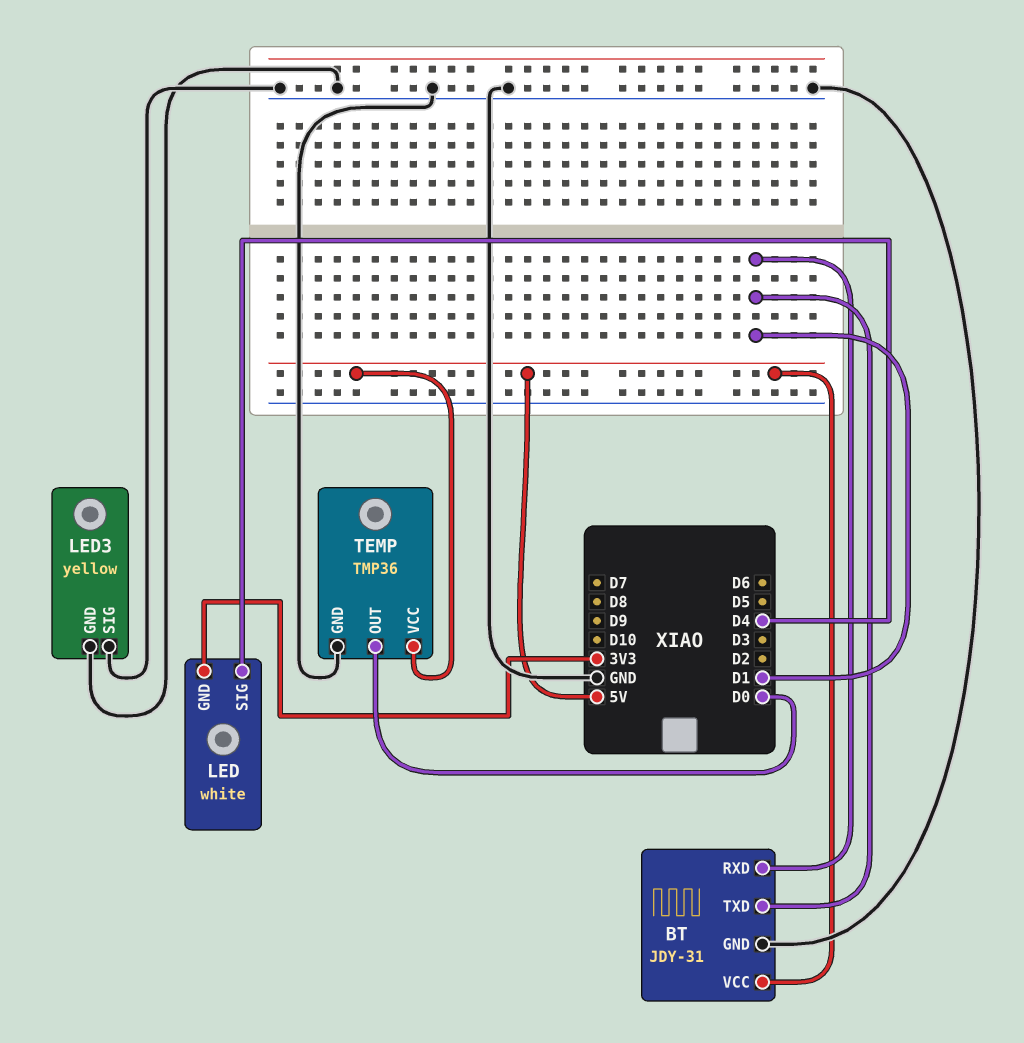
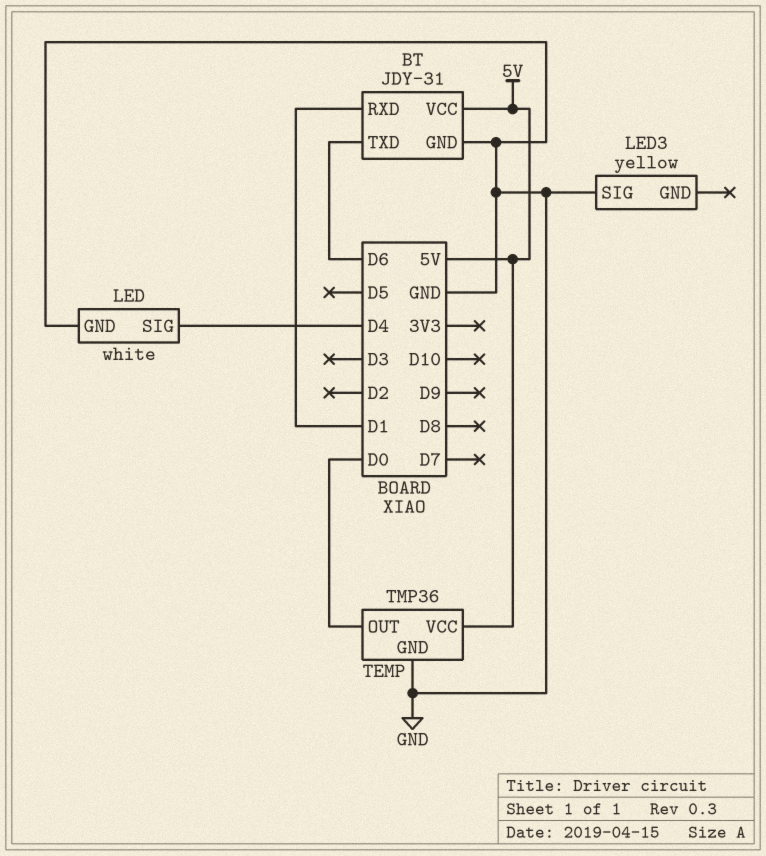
BT pin TXD: D1 -> D6
LED pin GND: 3V3 -> GND
LED3 pin GND: GND -> none

